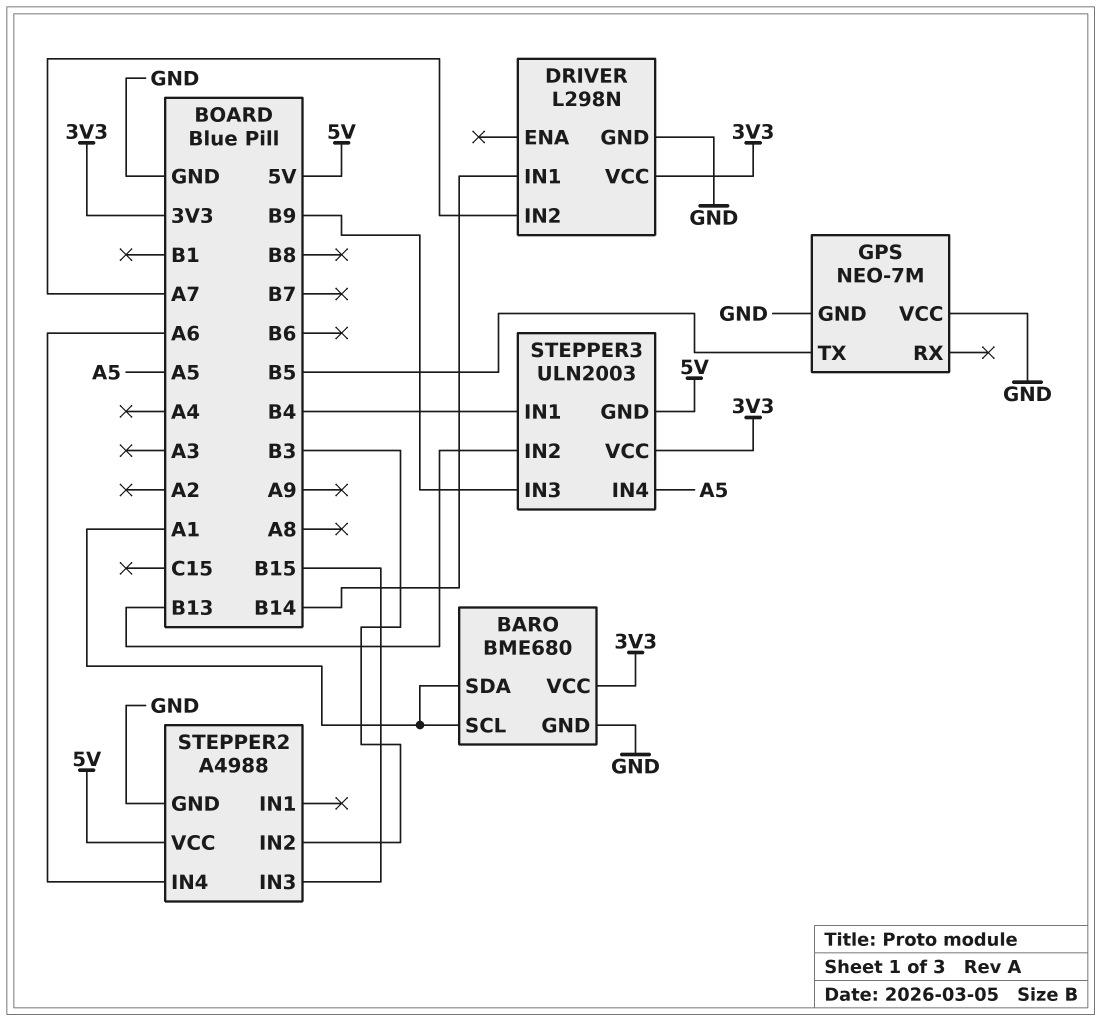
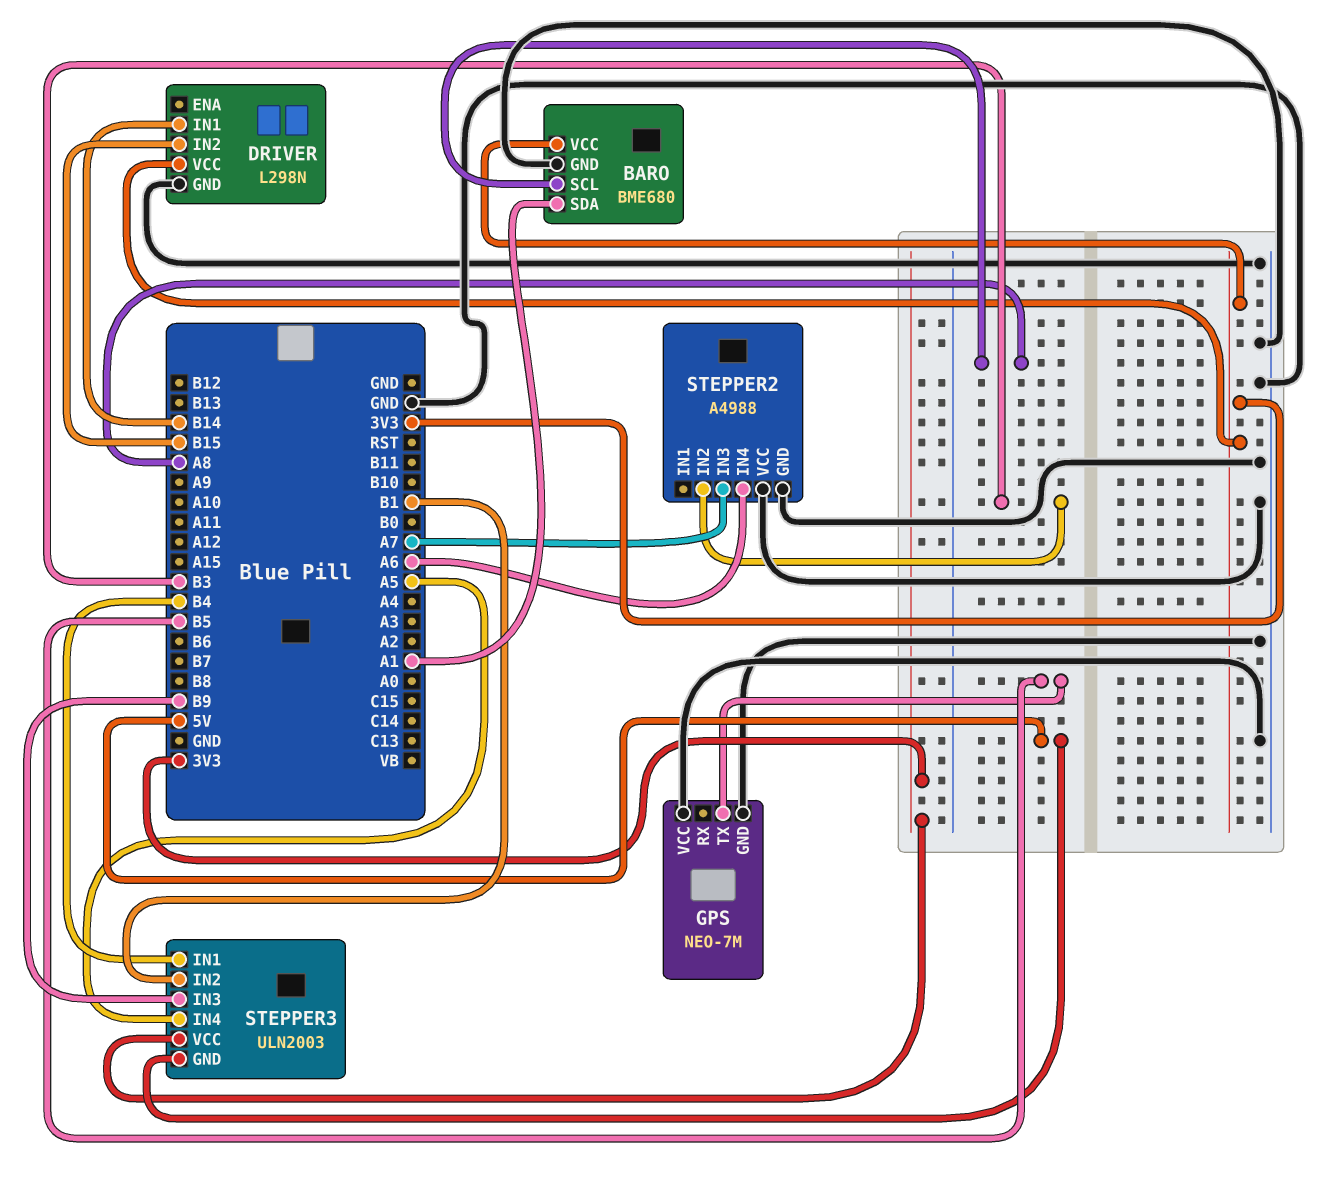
BARO pin SCL: A1 -> A8
DRIVER pin IN2: A7 -> B15
STEPPER2 pin IN3: B15 -> A7
STEPPER2 pin VCC: 5V -> GND
STEPPER3 pin IN2: B13 -> B1

